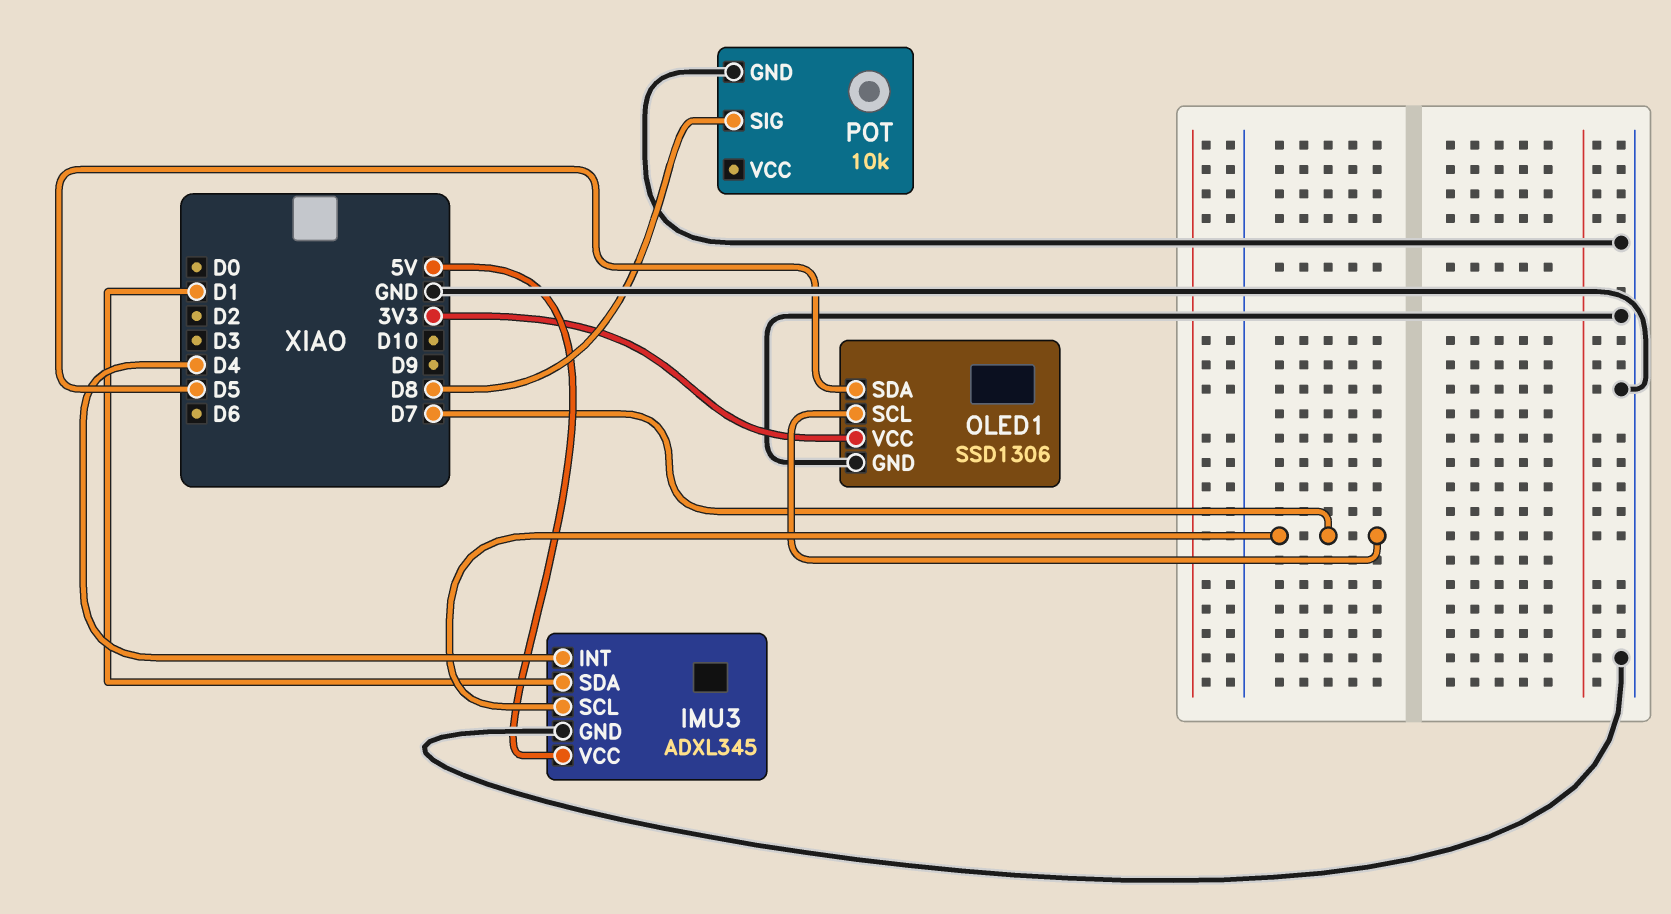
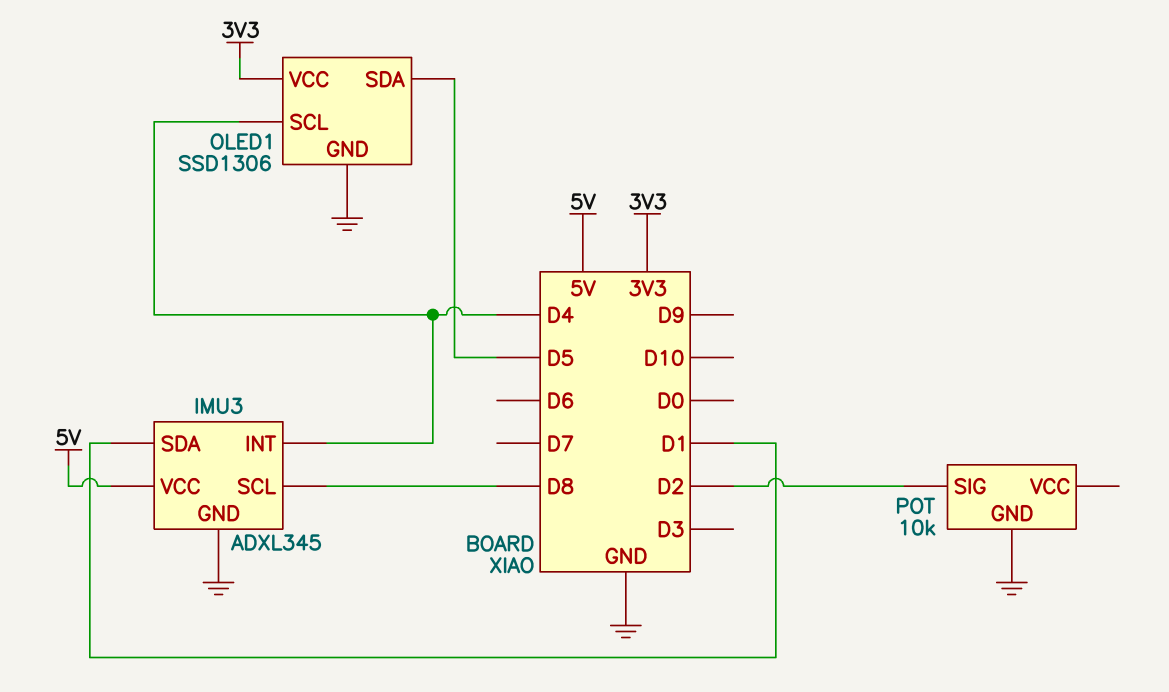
IMU3 pin SCL: D7 -> D8
OLED1 pin SCL: D7 -> D4
POT pin SIG: D8 -> D2

